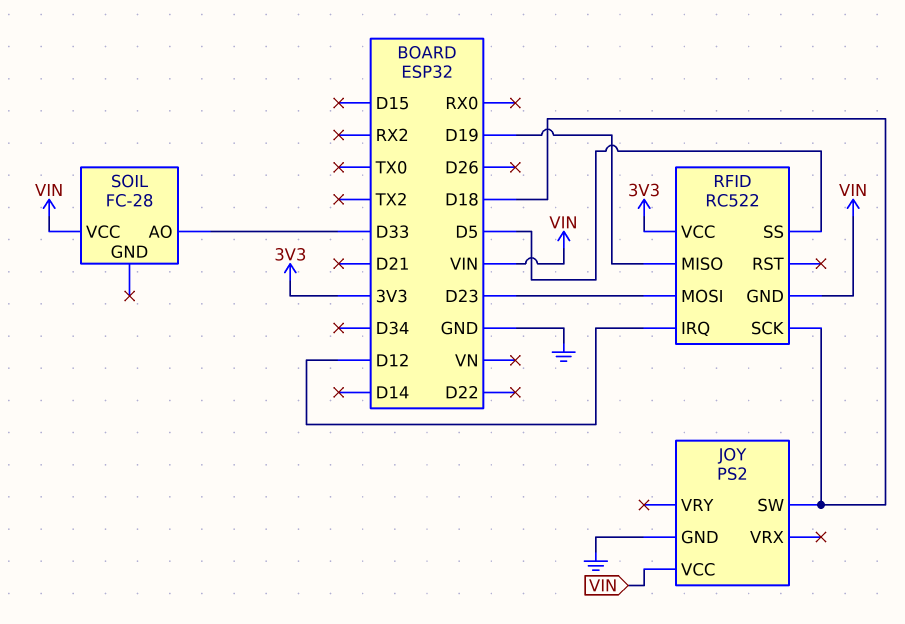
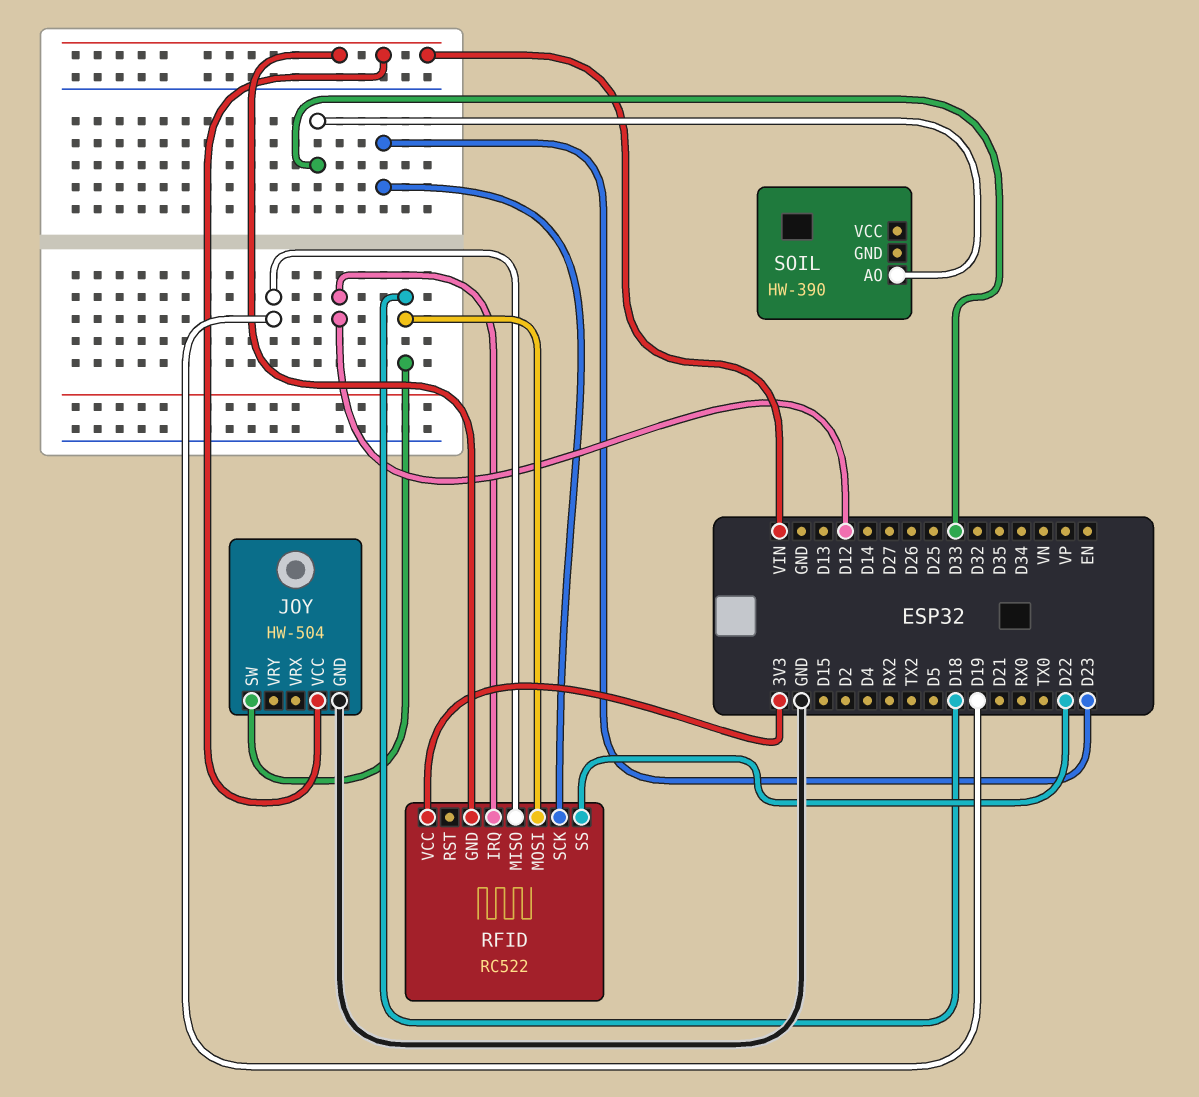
JOY: PS2 -> HW-504
RFID pin MOSI: D23 -> D18
RFID pin SCK: D18 -> D23
RFID pin SS: D5 -> D22
SOIL: FC-28 -> HW-390
SOIL pin VCC: VIN -> none

